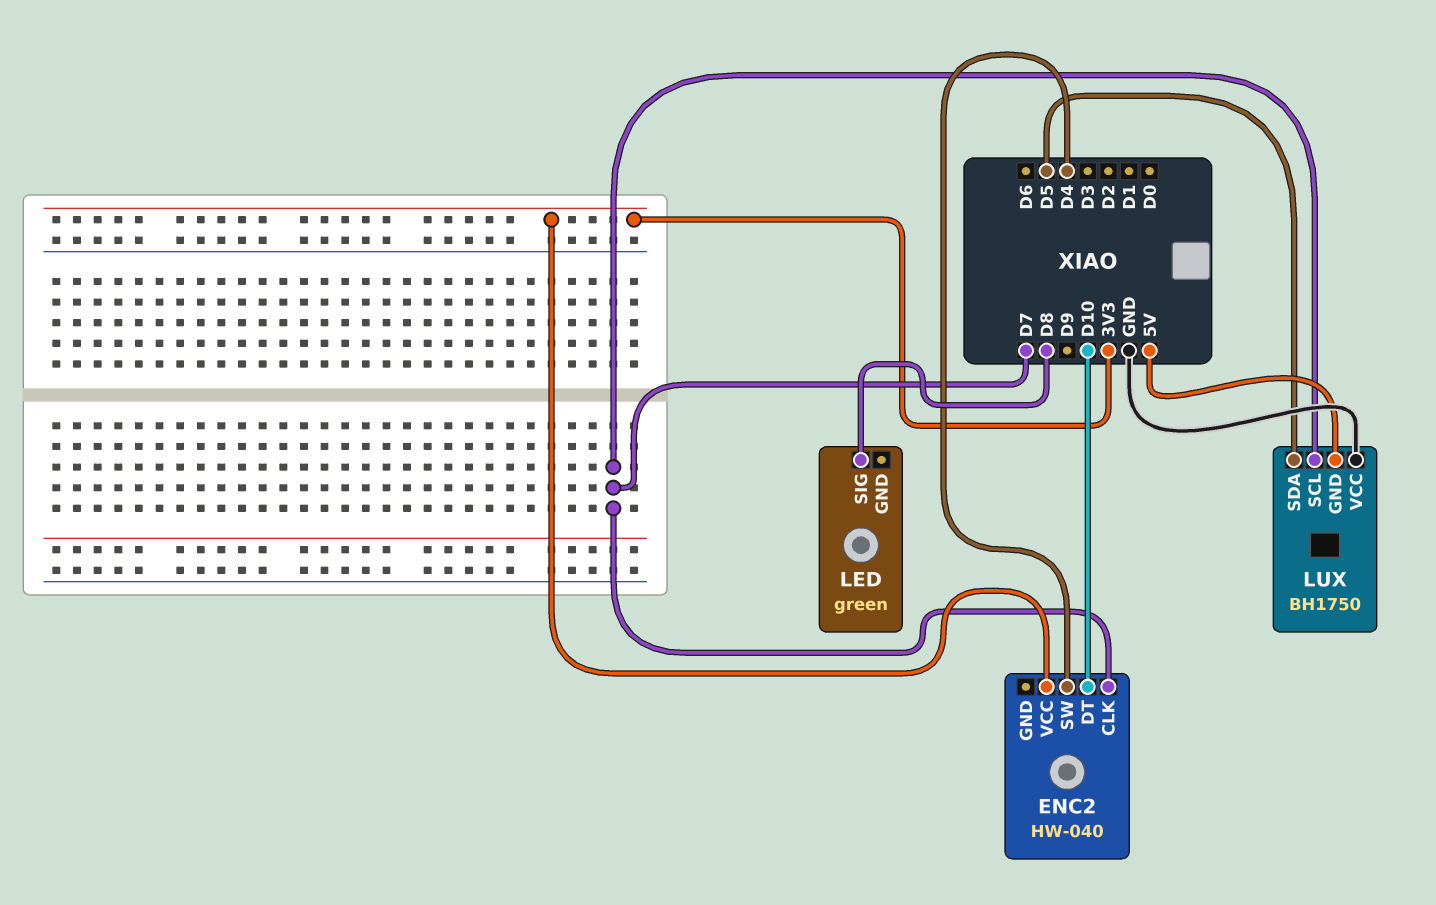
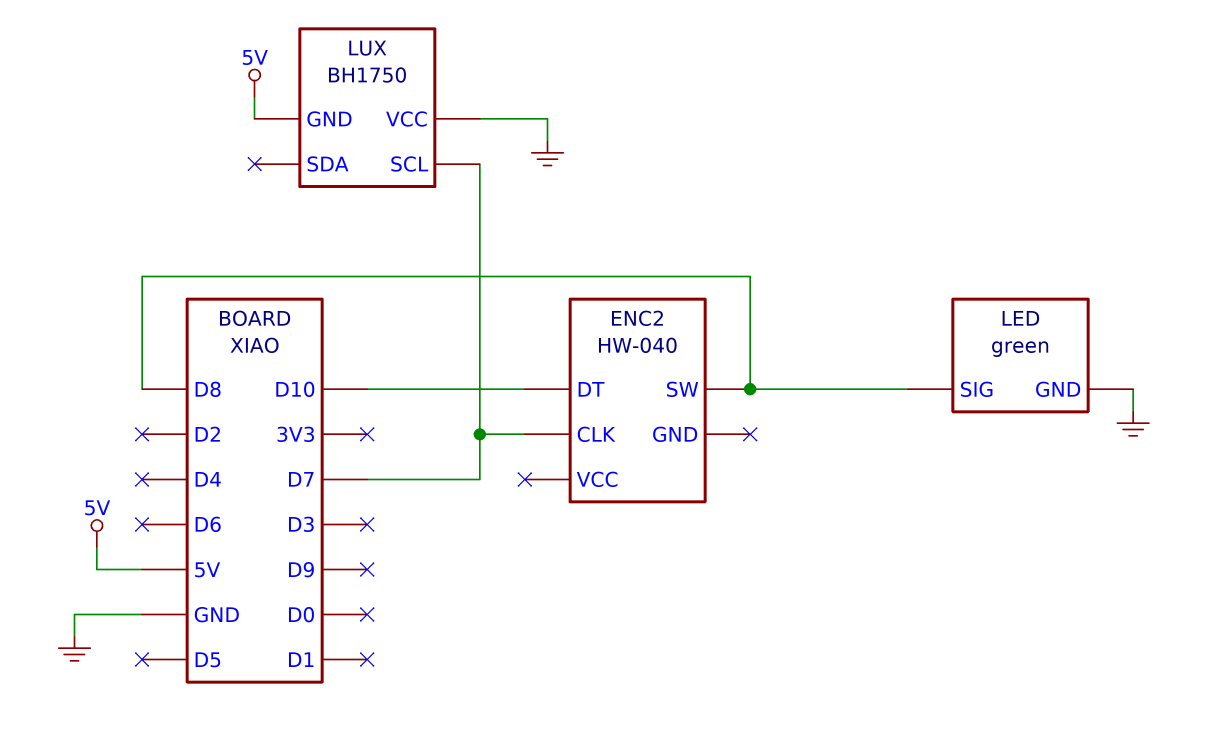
ENC2 pin SW: D4 -> D8
ENC2 pin VCC: 3V3 -> none
LED pin GND: none -> GND
LUX pin SDA: D5 -> none

